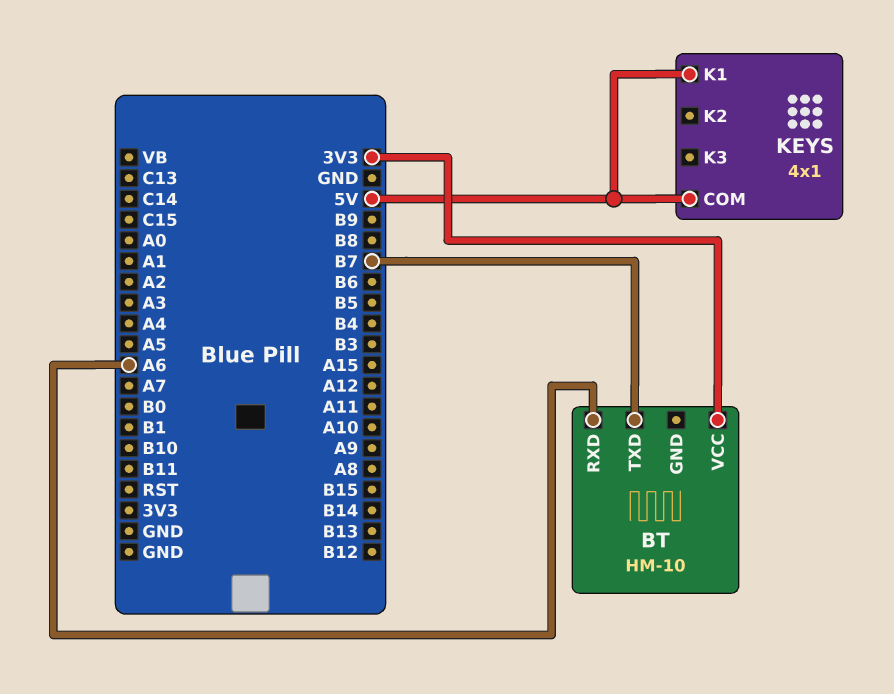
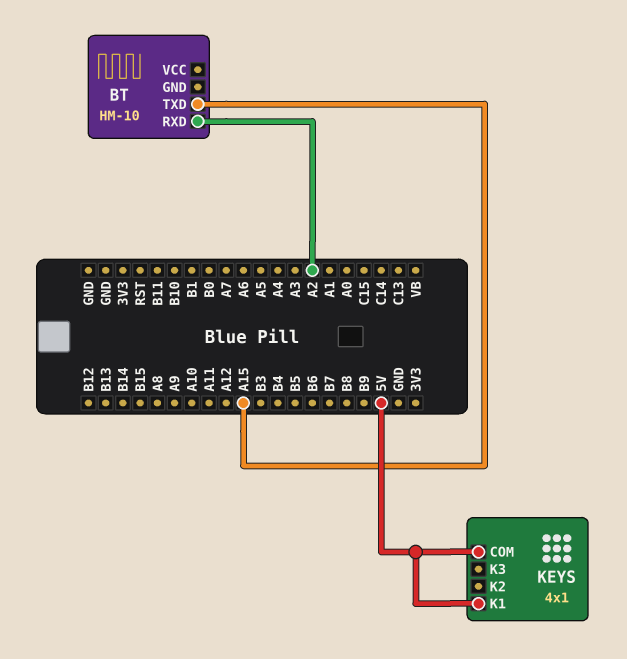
BT pin RXD: A6 -> A2
BT pin TXD: B7 -> A15
BT pin VCC: 3V3 -> none

